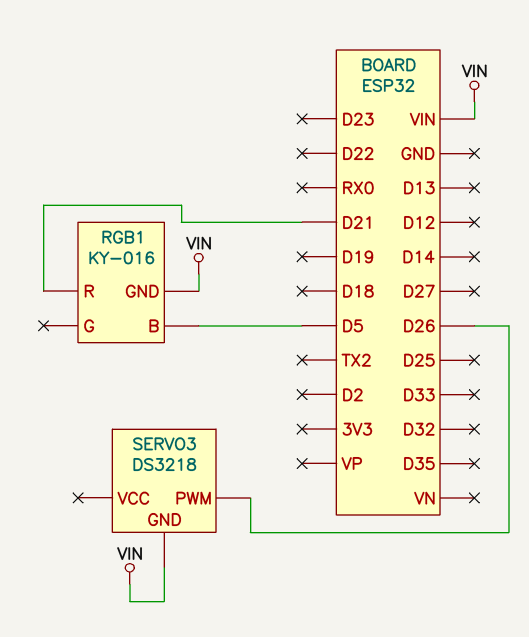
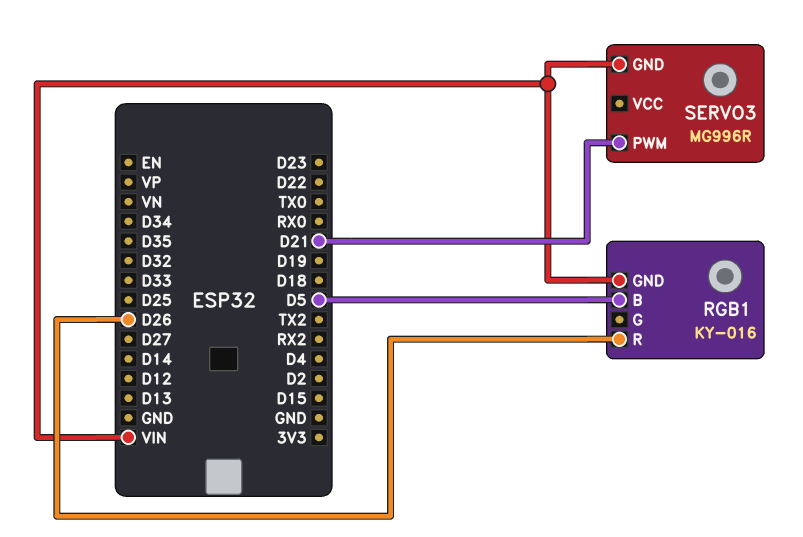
RGB1 pin R: D21 -> D26
SERVO3: DS3218 -> MG996R
SERVO3 pin PWM: D26 -> D21

